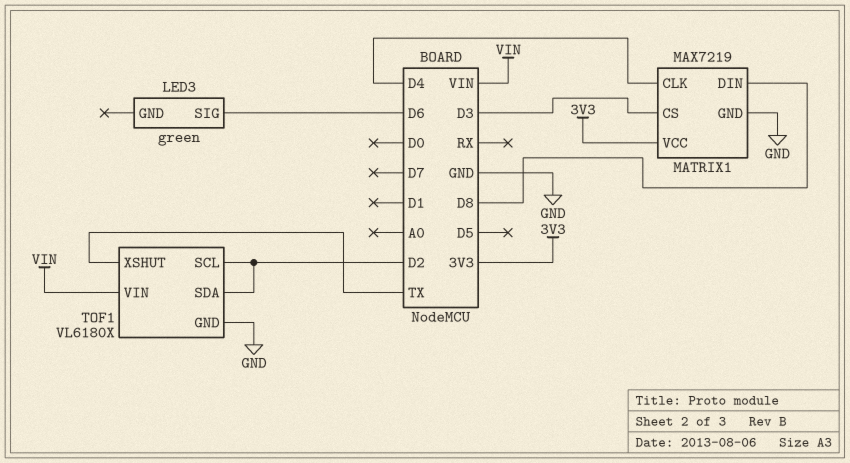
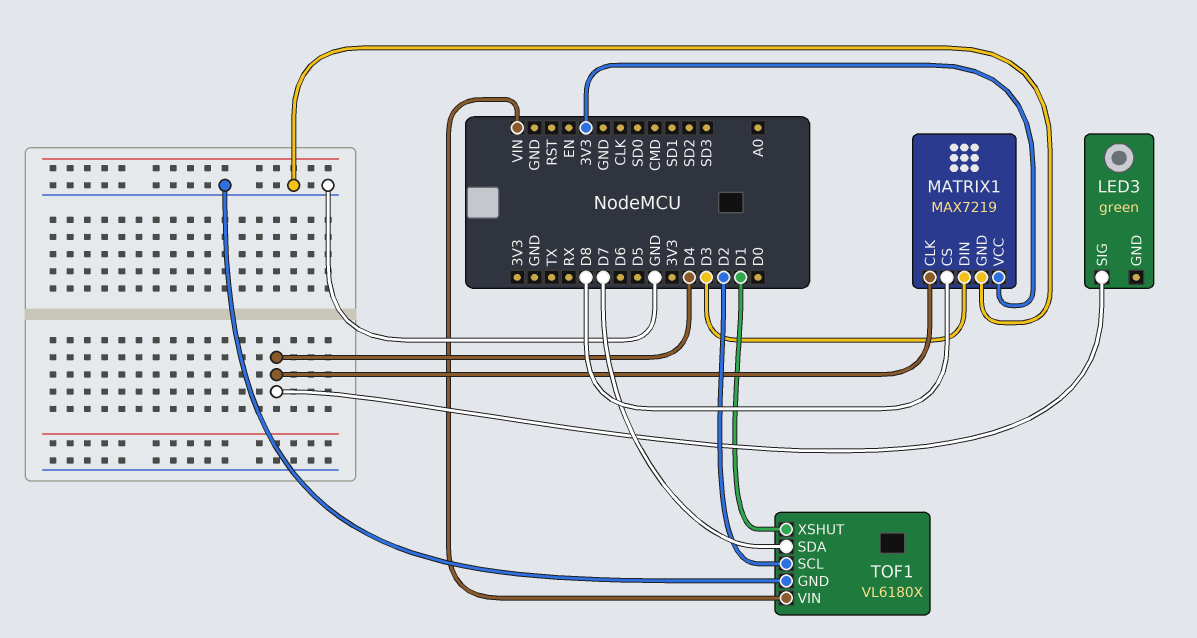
LED3 pin SIG: D6 -> D4
MATRIX1 pin CS: D3 -> D8
MATRIX1 pin DIN: D8 -> D3
TOF1 pin SDA: D2 -> D7
TOF1 pin XSHUT: TX -> D1

